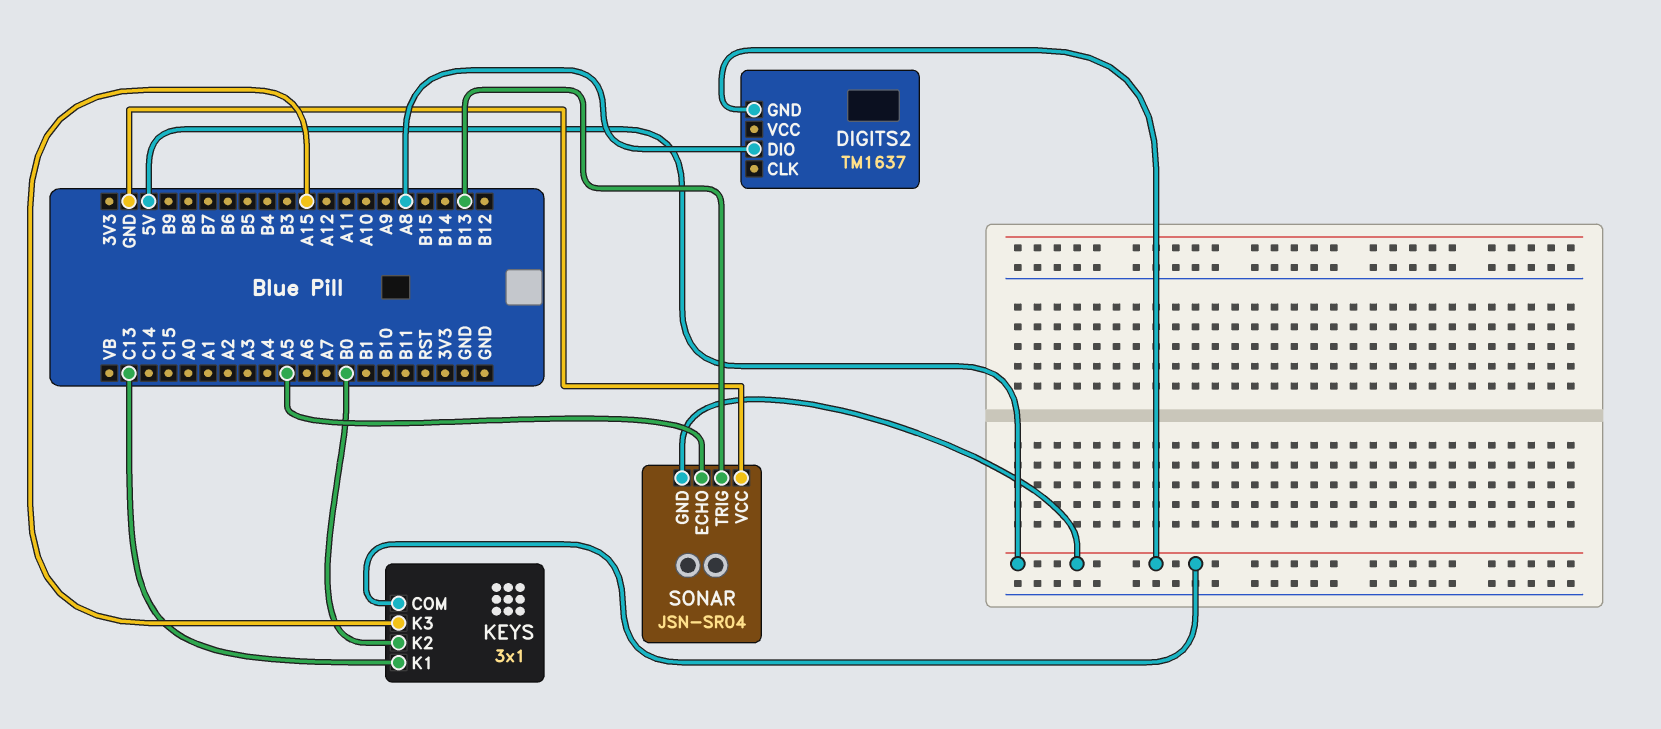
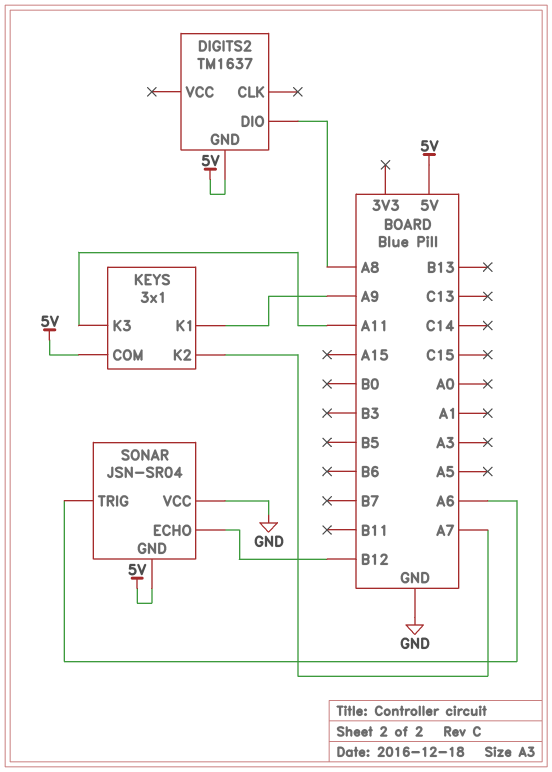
KEYS pin K1: C13 -> A9
KEYS pin K2: B0 -> A7
KEYS pin K3: A15 -> A11
SONAR pin ECHO: A5 -> B12
SONAR pin TRIG: B13 -> A6

